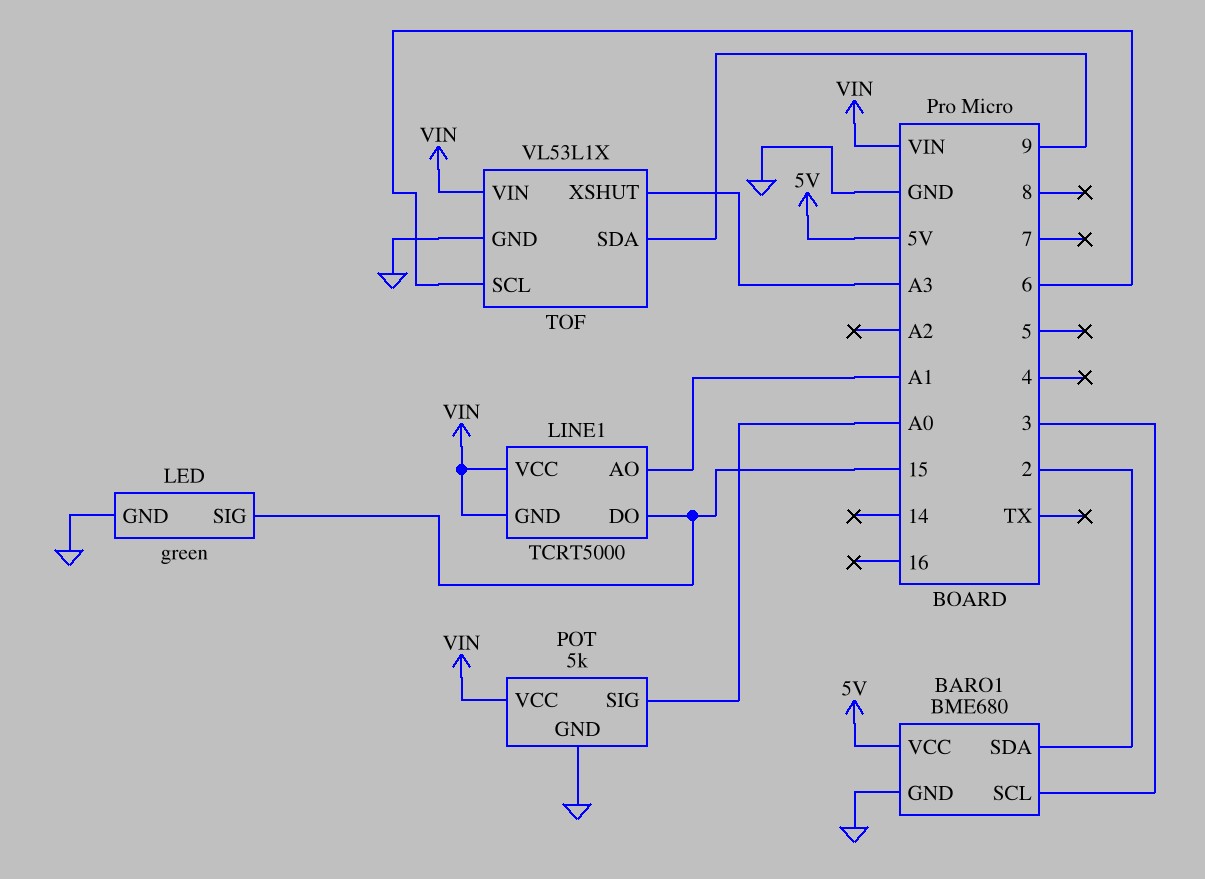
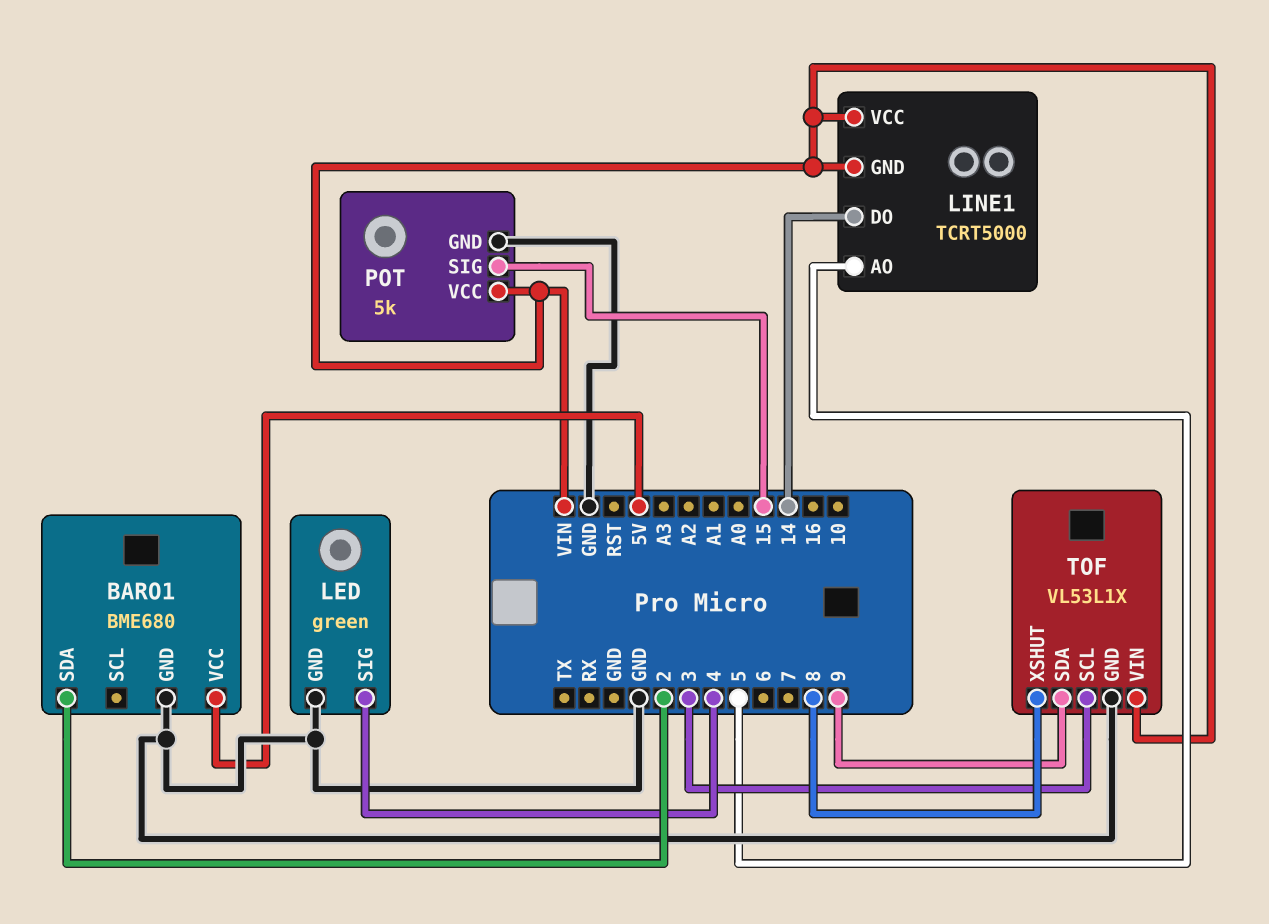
BARO1 pin SCL: 3 -> none
LED pin SIG: 15 -> 4
LINE1 pin AO: A1 -> 5
LINE1 pin DO: 15 -> 14
POT pin SIG: A0 -> 15
TOF pin SCL: 6 -> 3
TOF pin XSHUT: A3 -> 8

